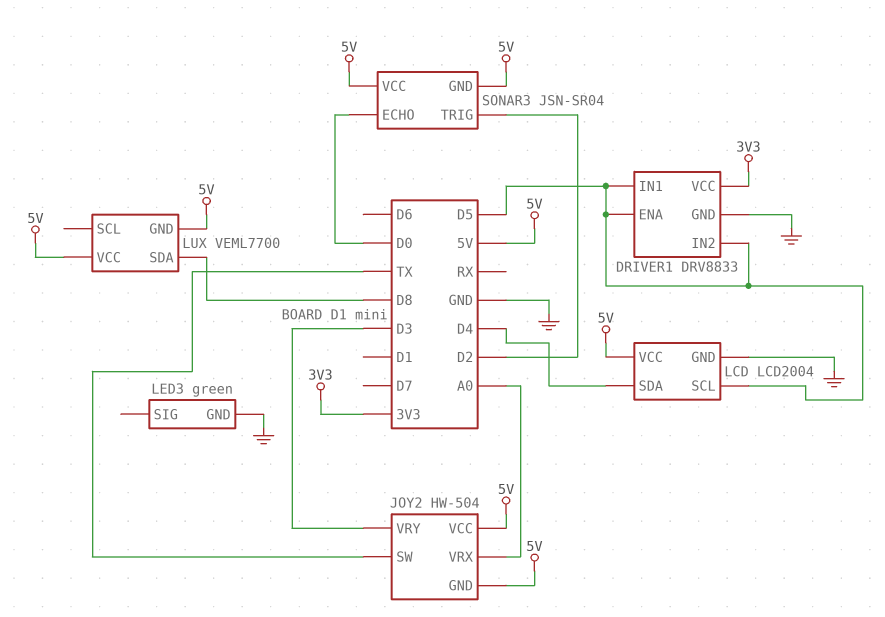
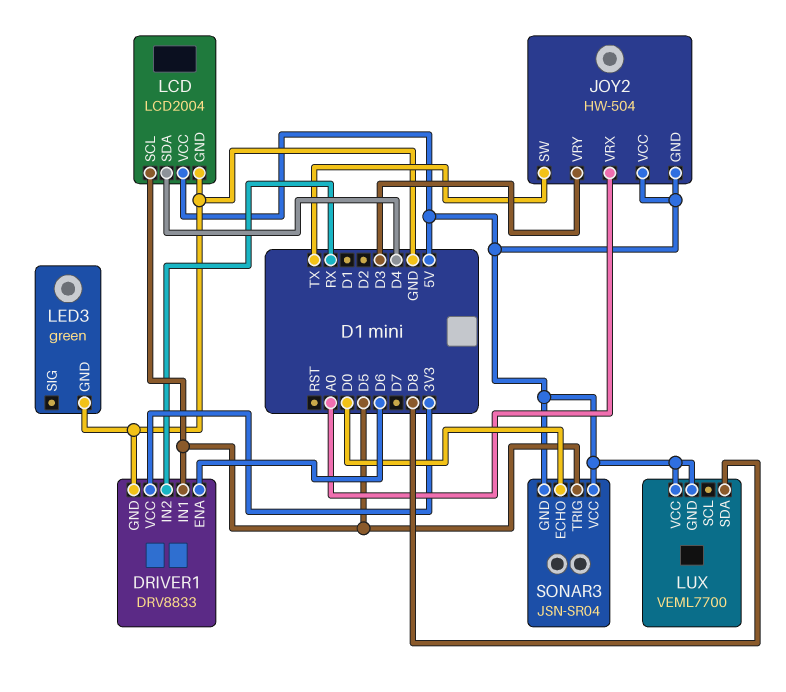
DRIVER1 pin ENA: D5 -> D6
DRIVER1 pin IN2: D5 -> RX
SONAR3 pin TRIG: D2 -> D5

